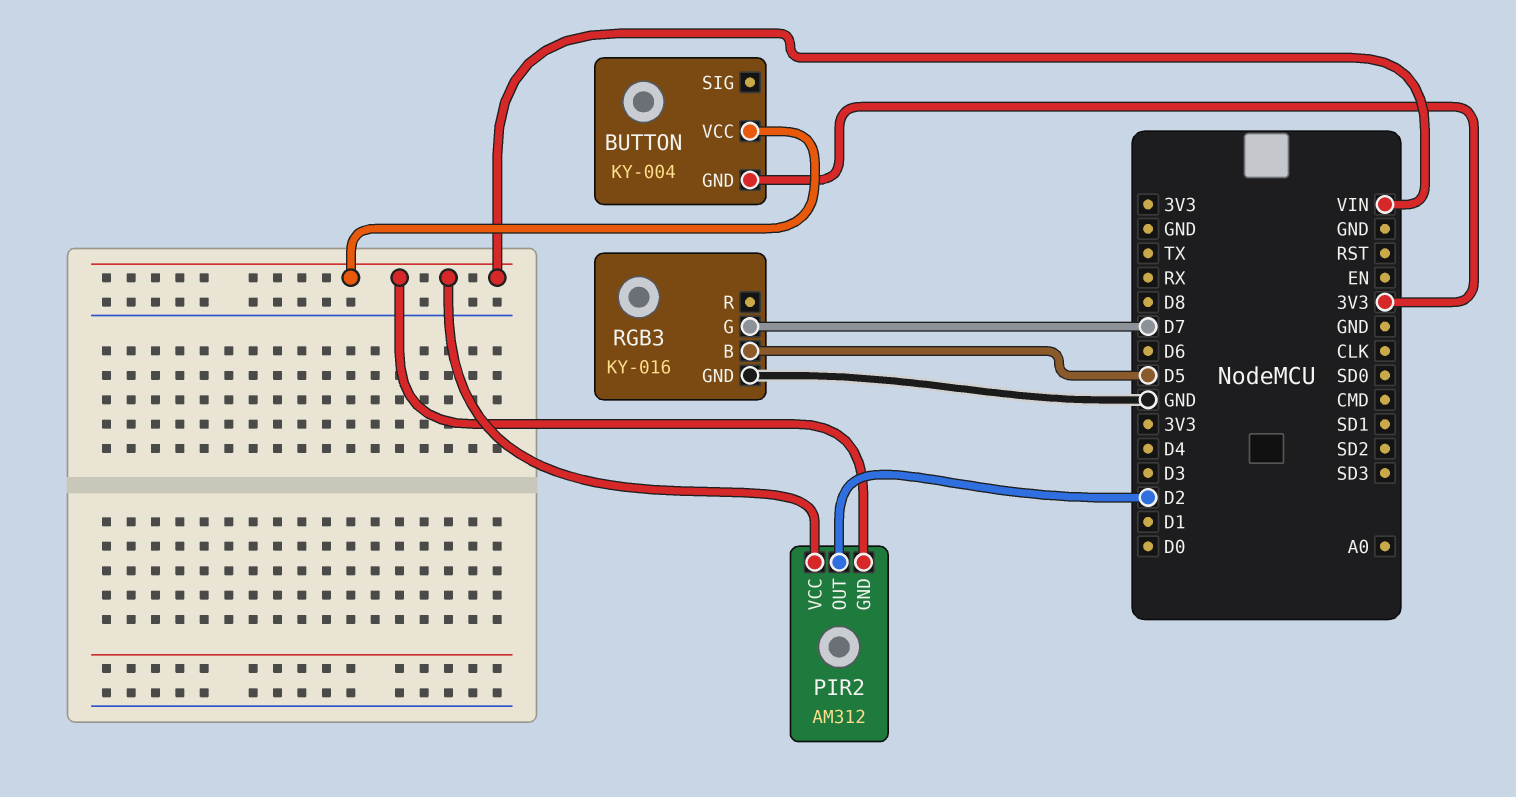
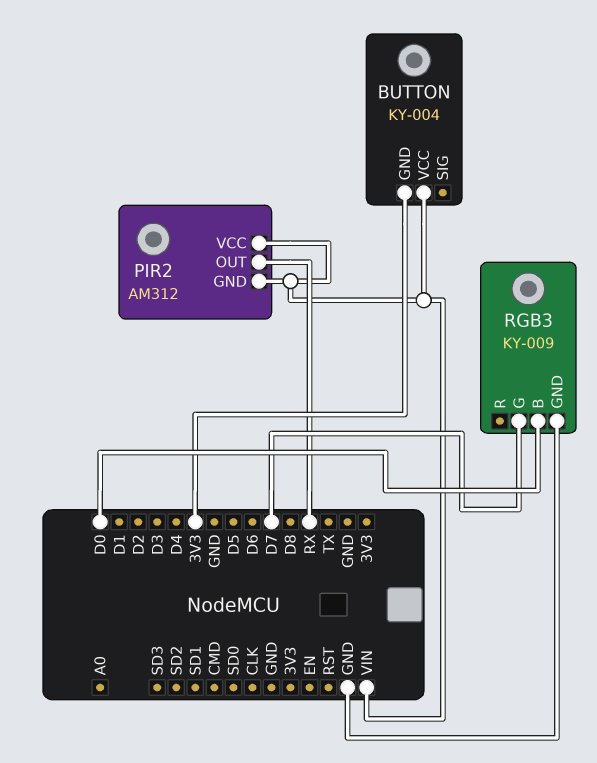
PIR2 pin OUT: D2 -> RX
RGB3: KY-016 -> KY-009
RGB3 pin B: D5 -> D0

